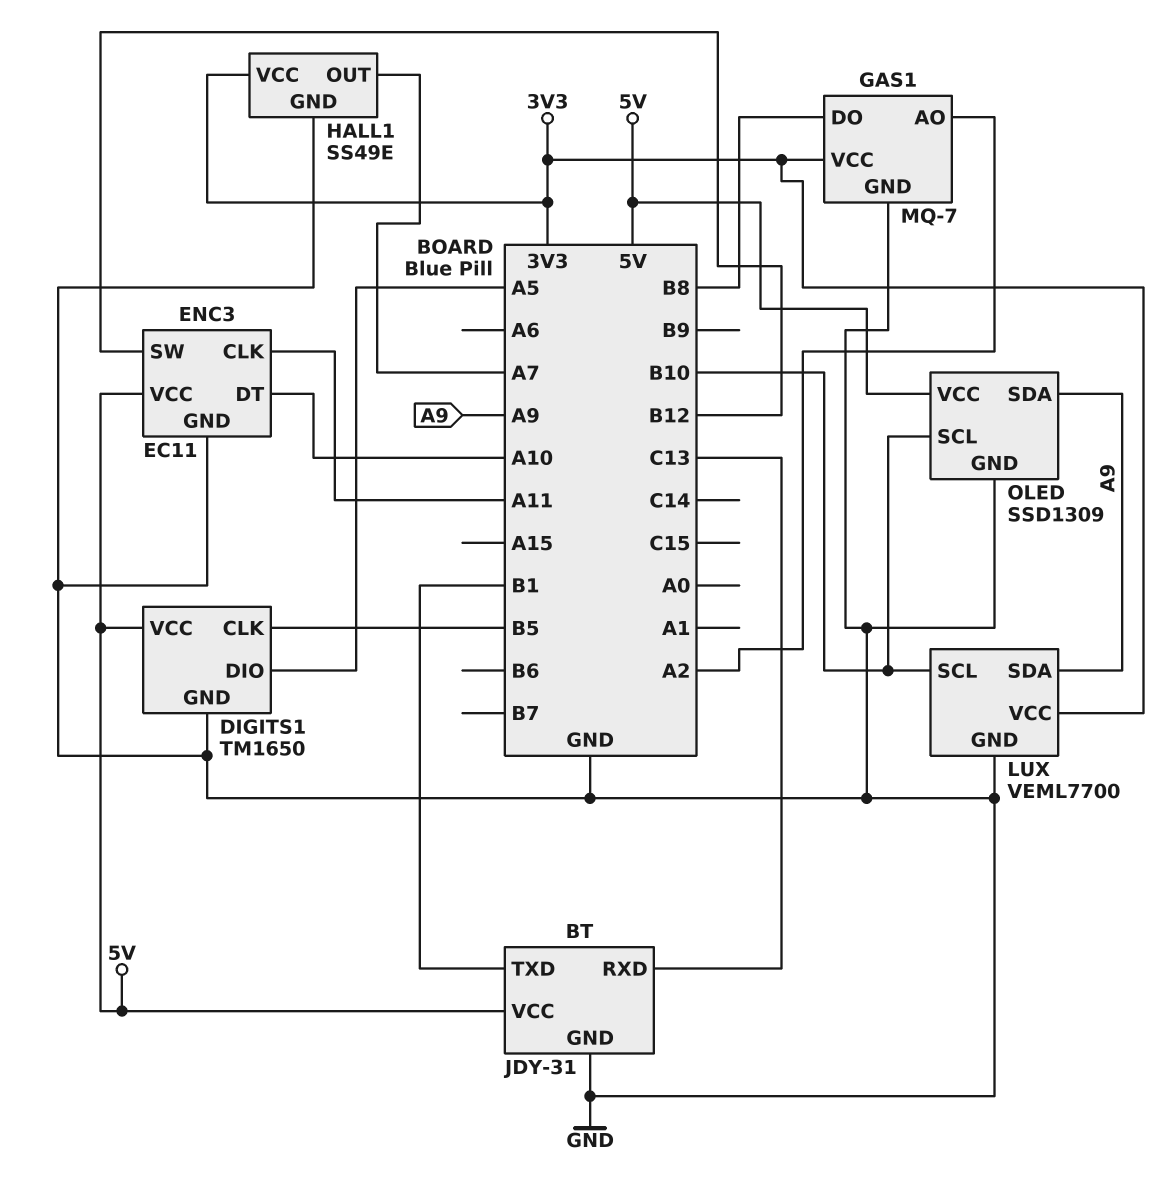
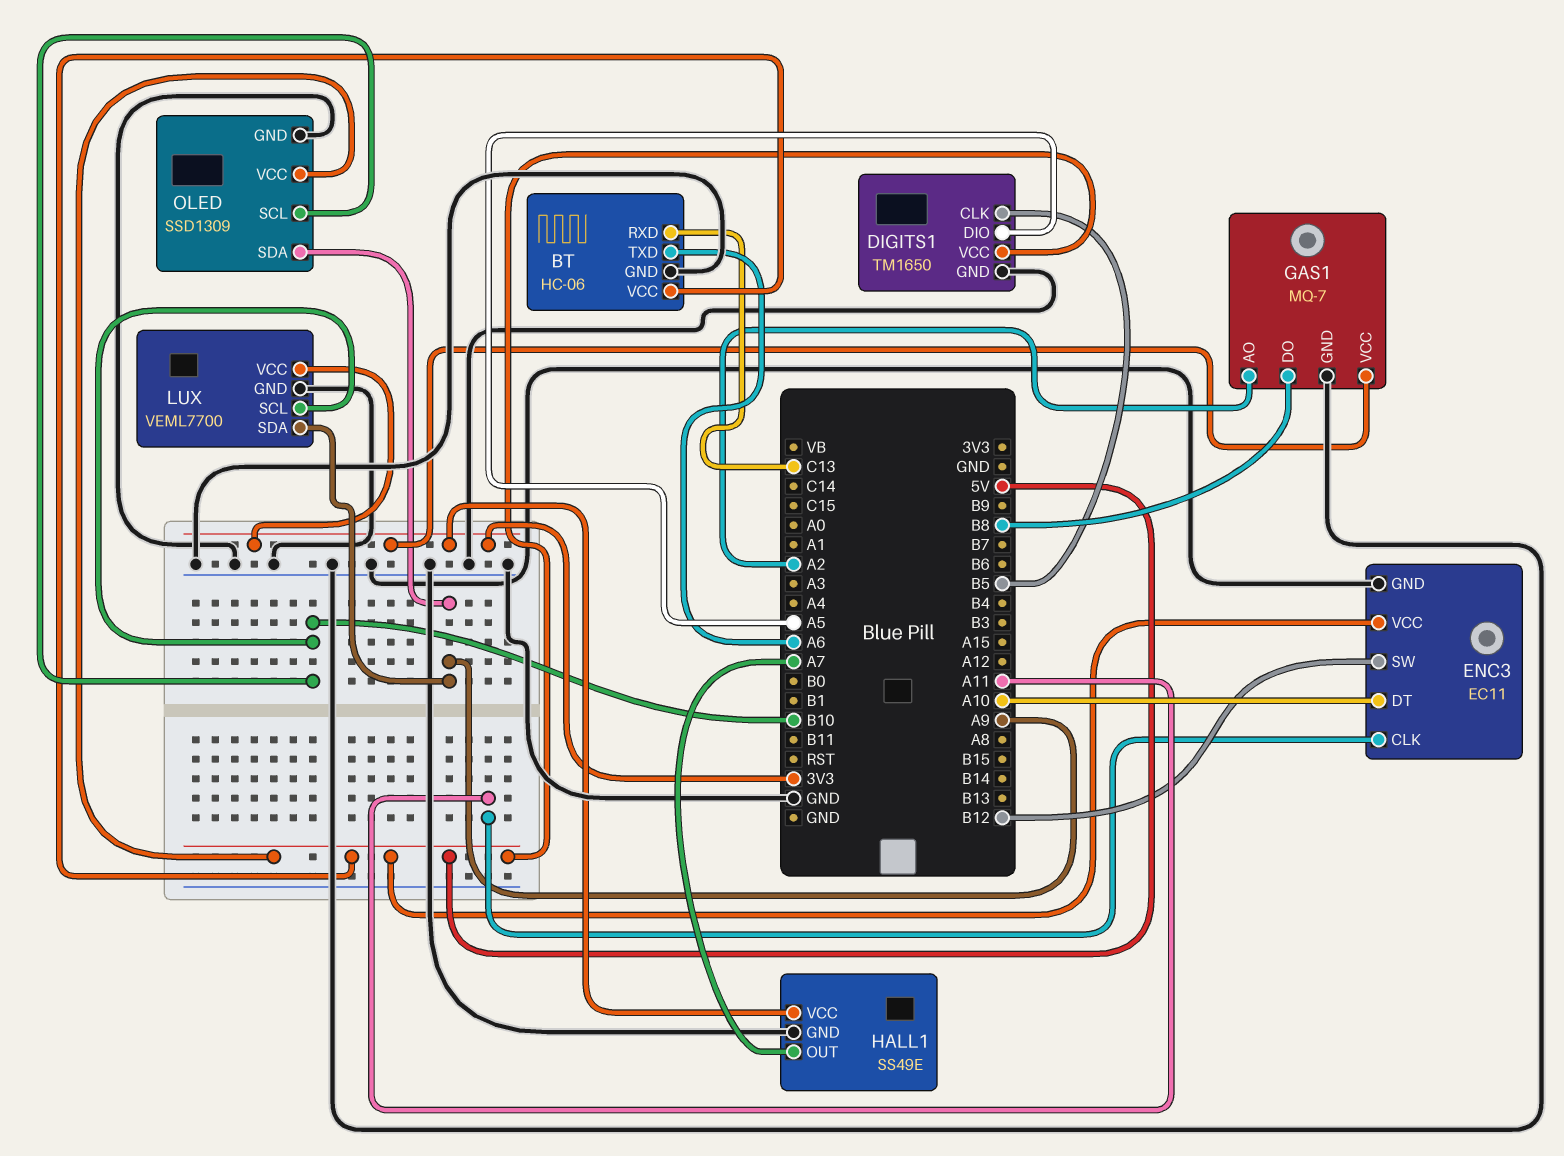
BT: JDY-31 -> HC-06
BT pin TXD: B1 -> A6

